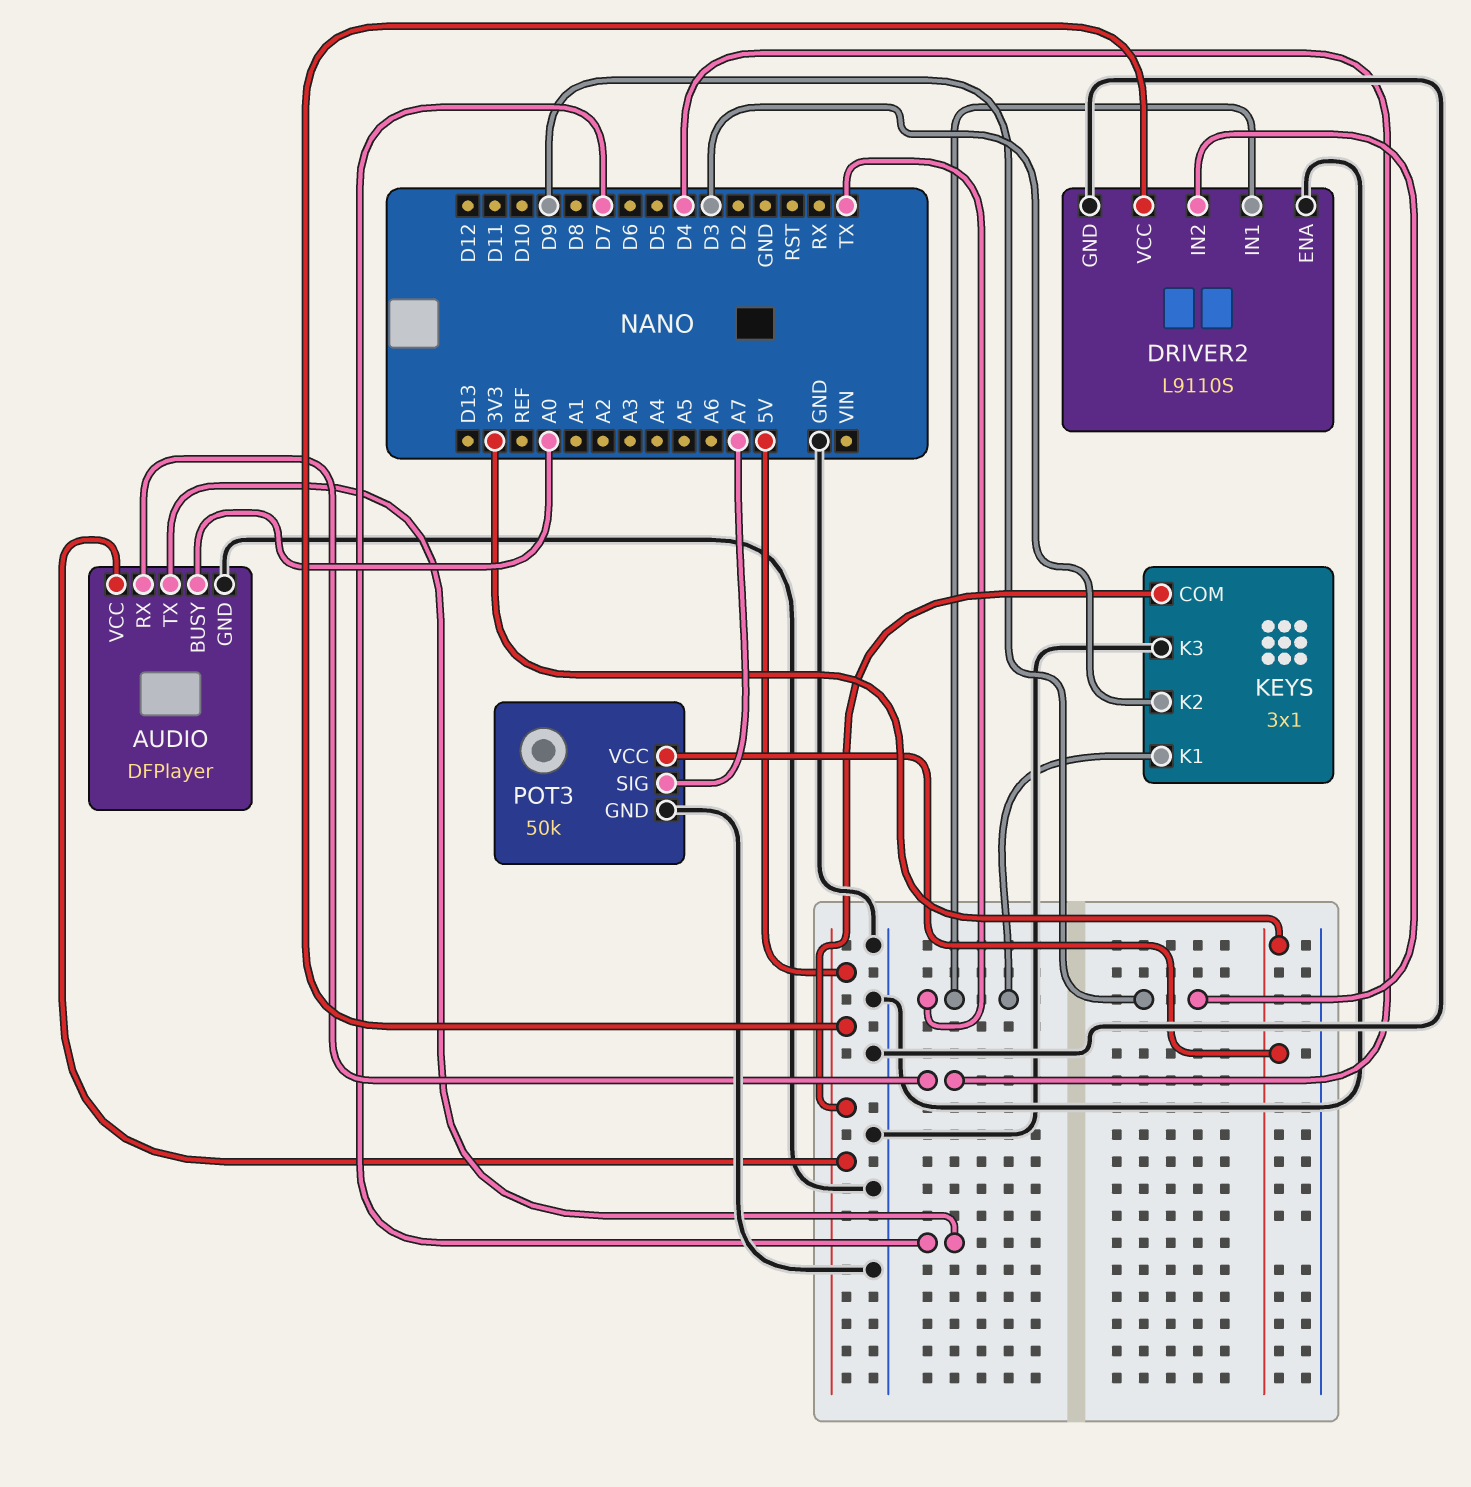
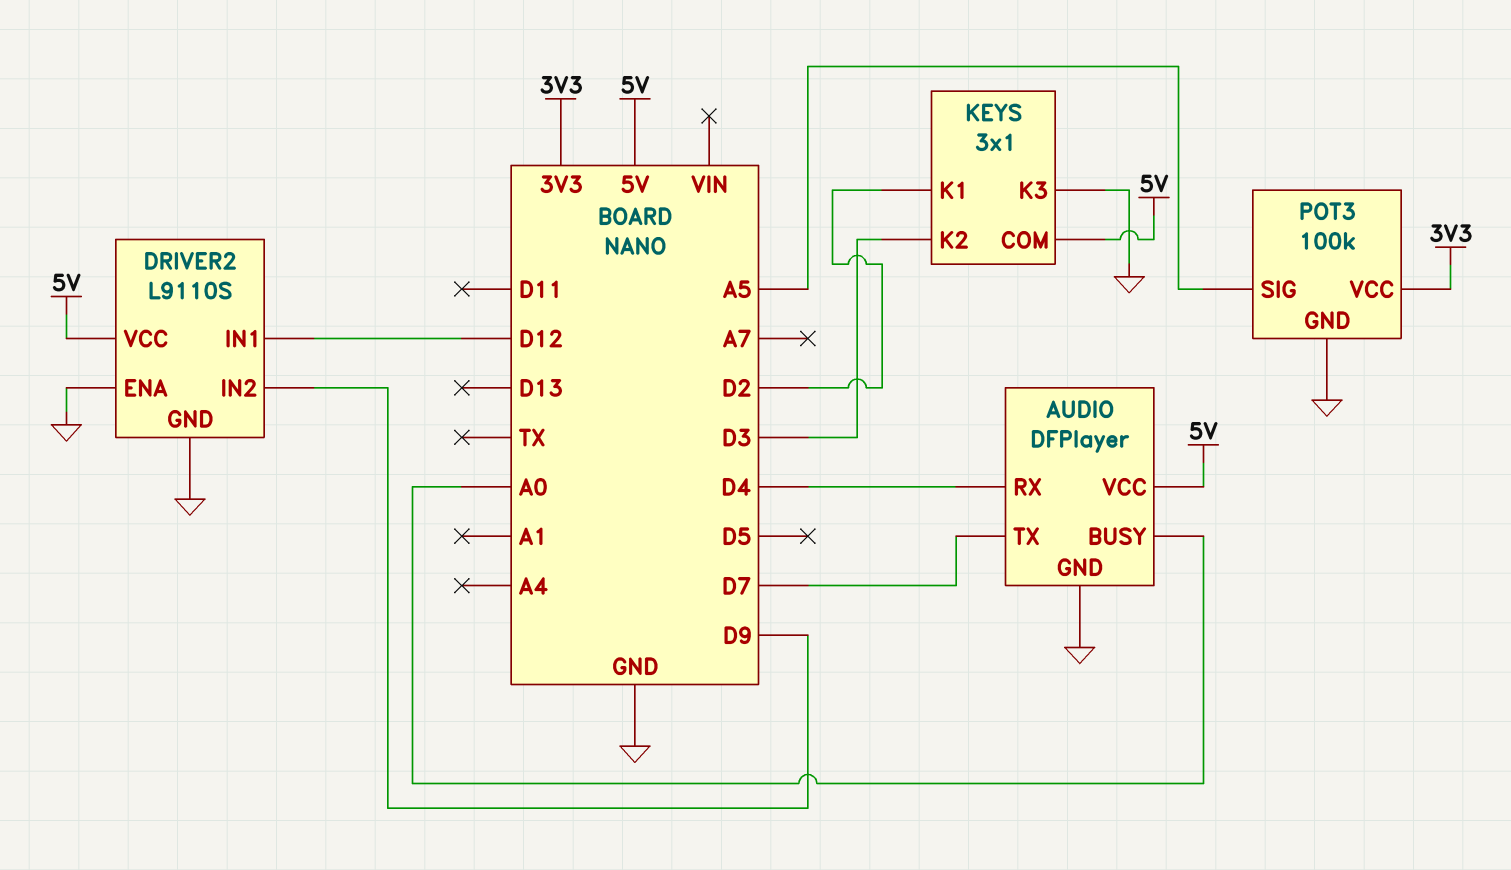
DRIVER2 pin IN1: TX -> D12
KEYS pin K1: TX -> D2
POT3: 50k -> 100k
POT3 pin SIG: A7 -> A5

